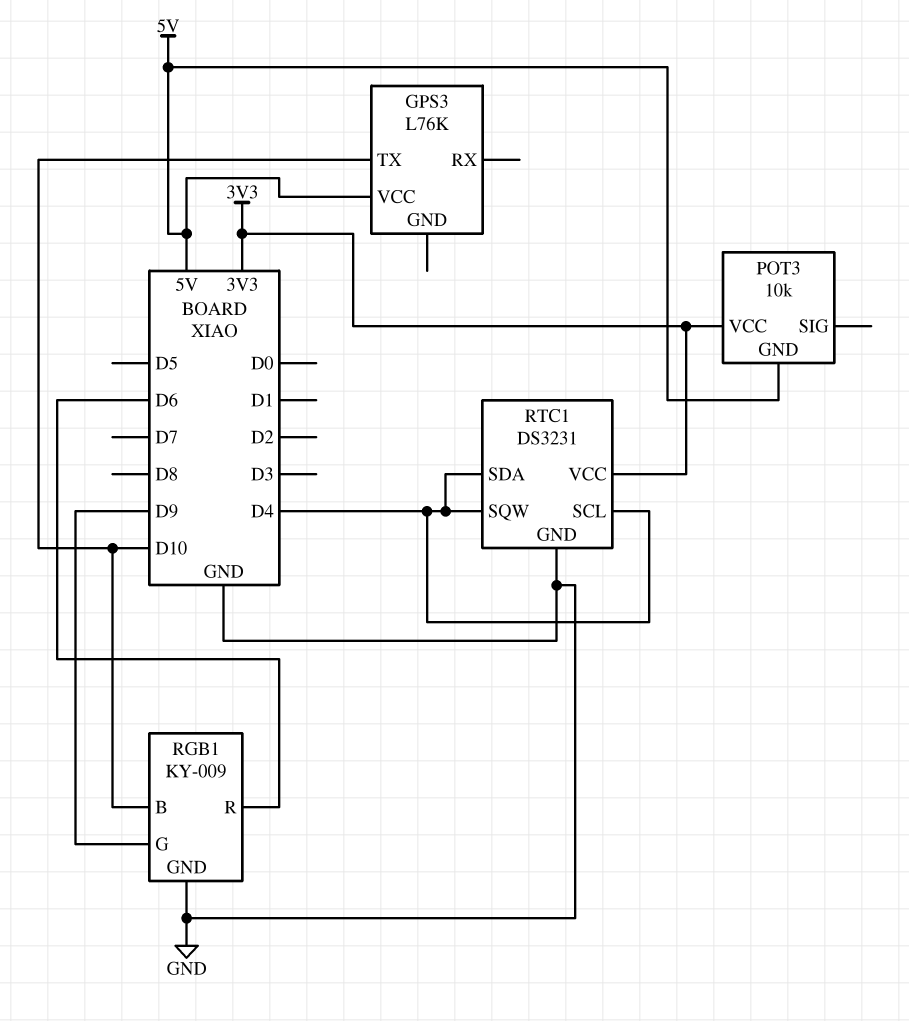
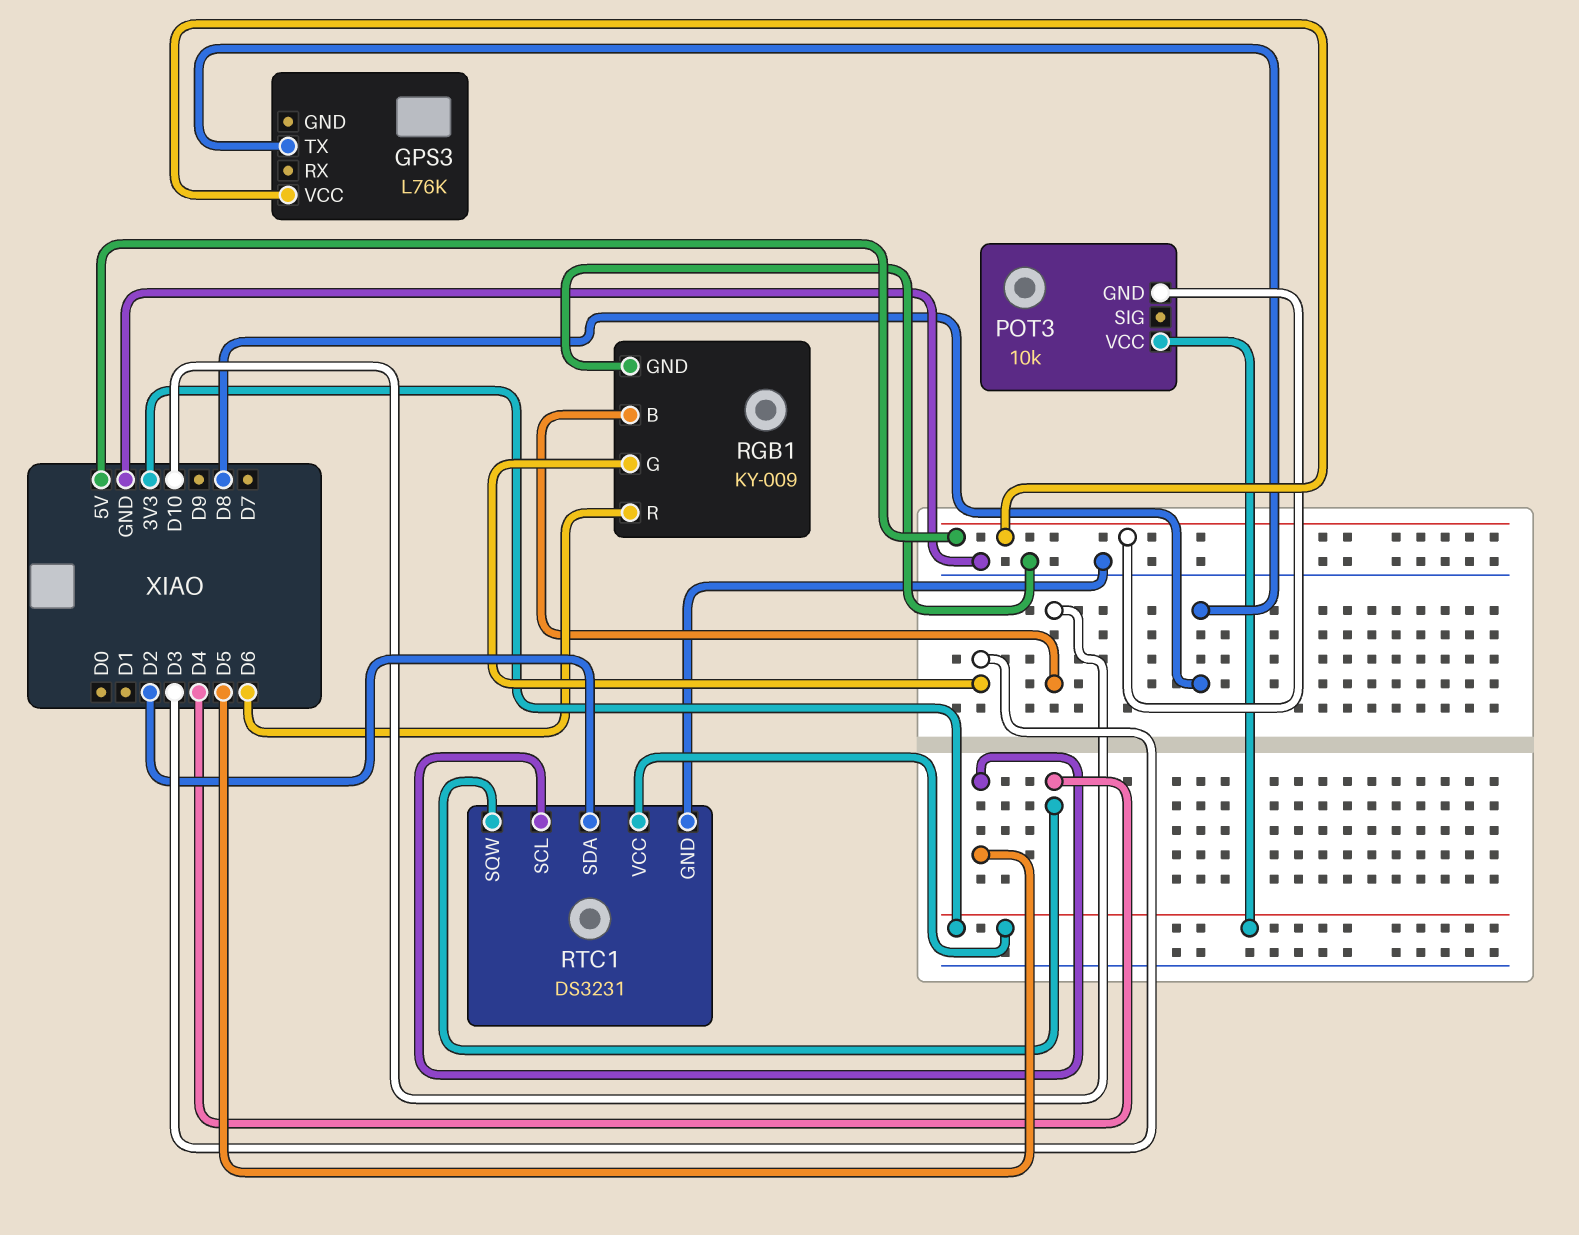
GPS3 pin TX: D10 -> D8
RGB1 pin G: D9 -> D3
RTC1 pin SCL: D4 -> D5
RTC1 pin SDA: D4 -> D2

